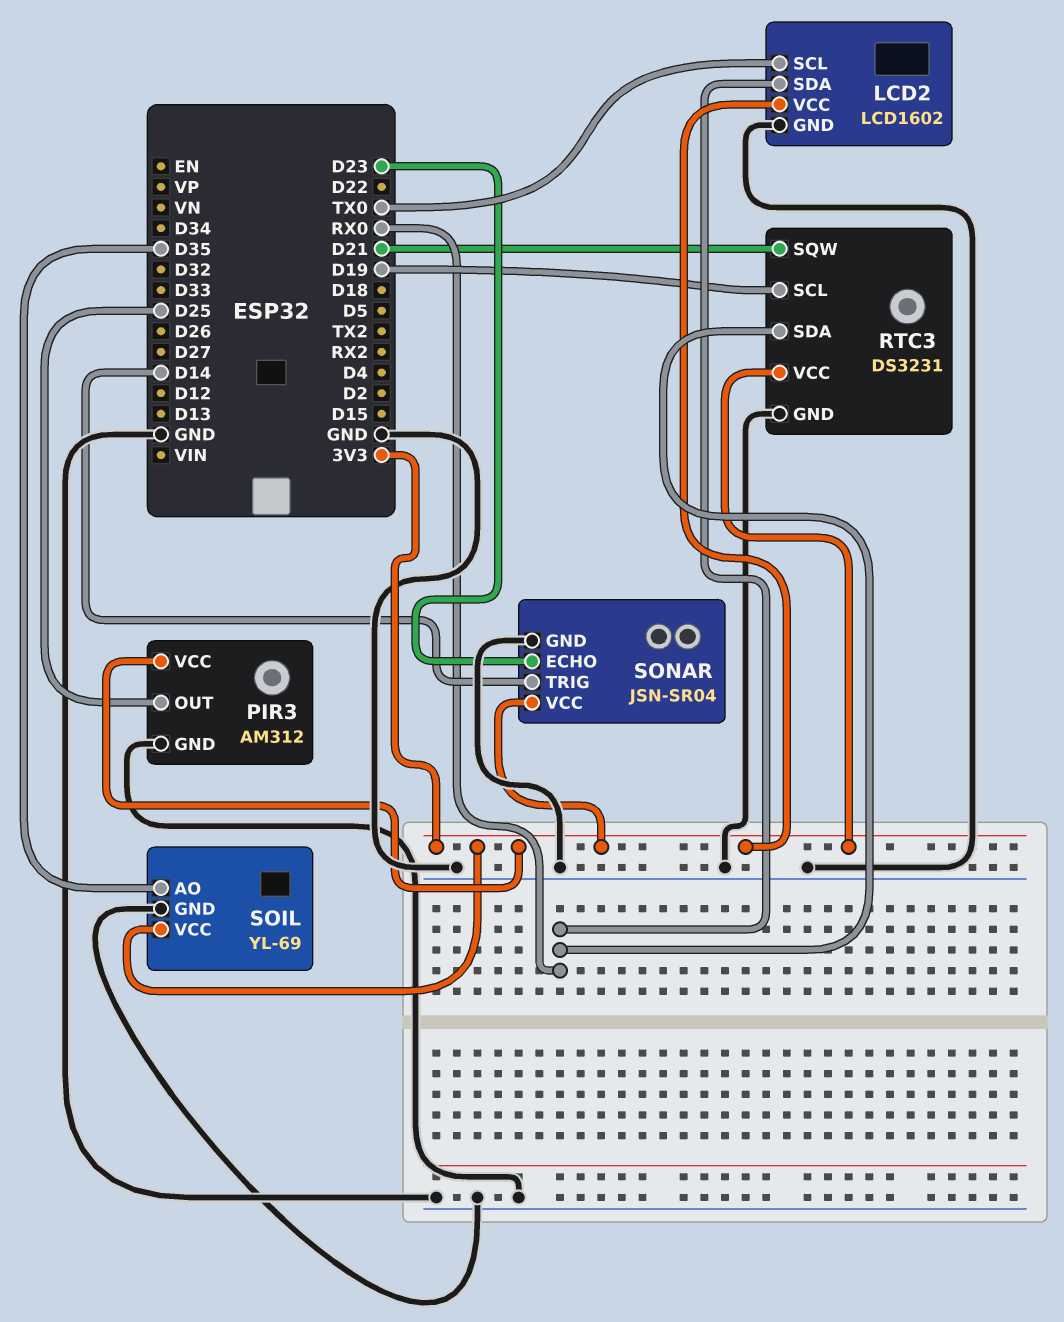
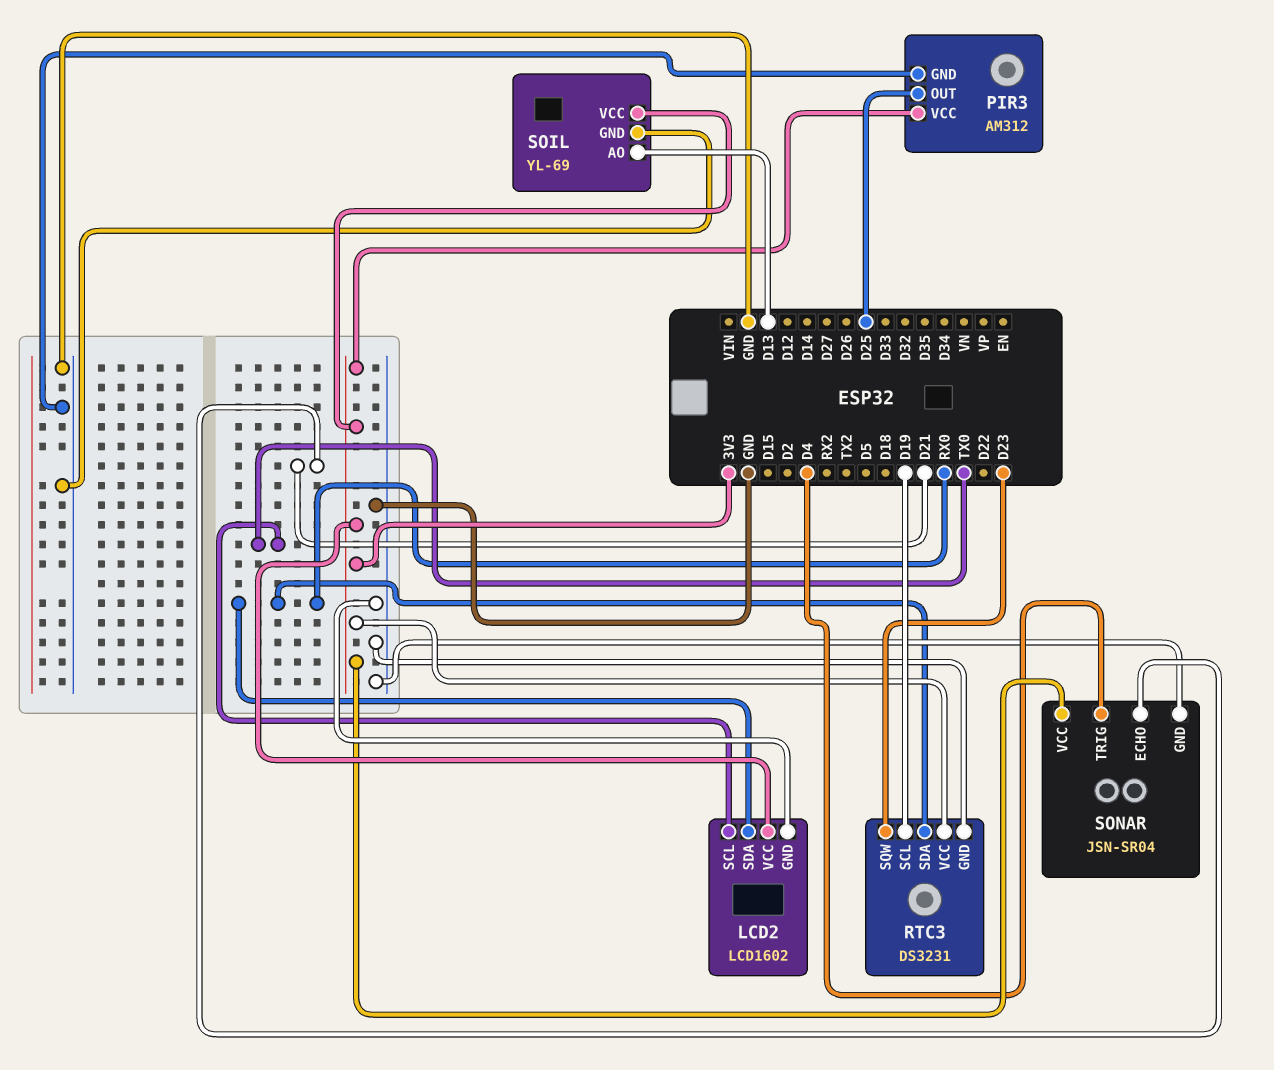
RTC3 pin SQW: D21 -> D23
SOIL pin AO: D35 -> D13
SONAR pin ECHO: D23 -> D21
SONAR pin TRIG: D14 -> D4

